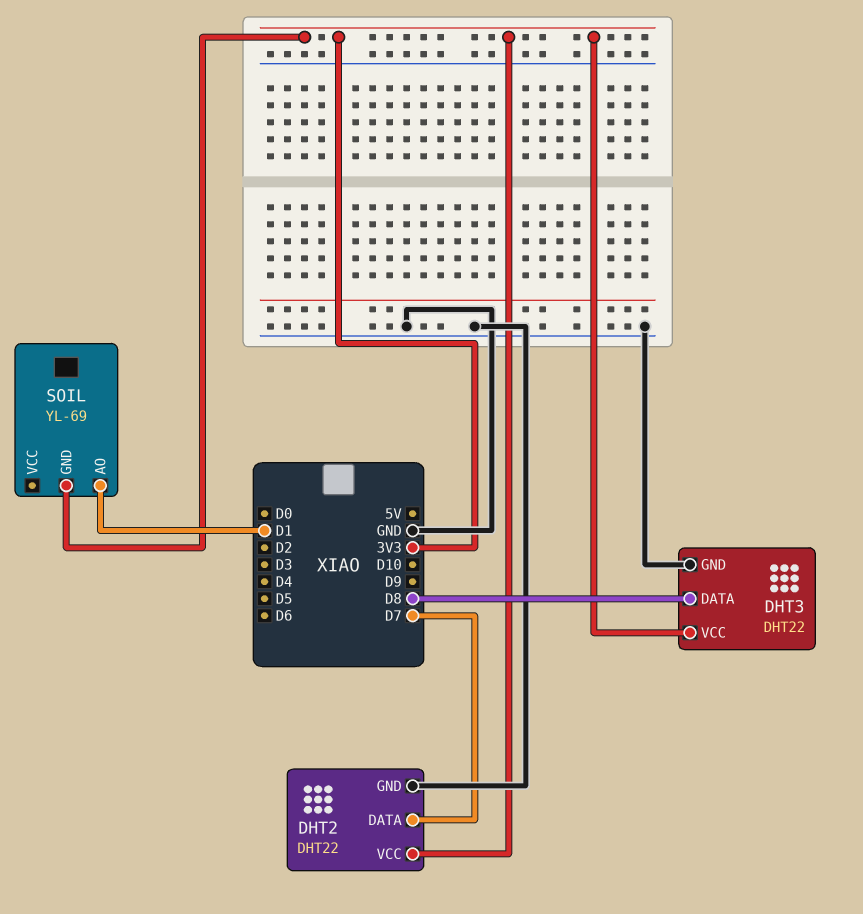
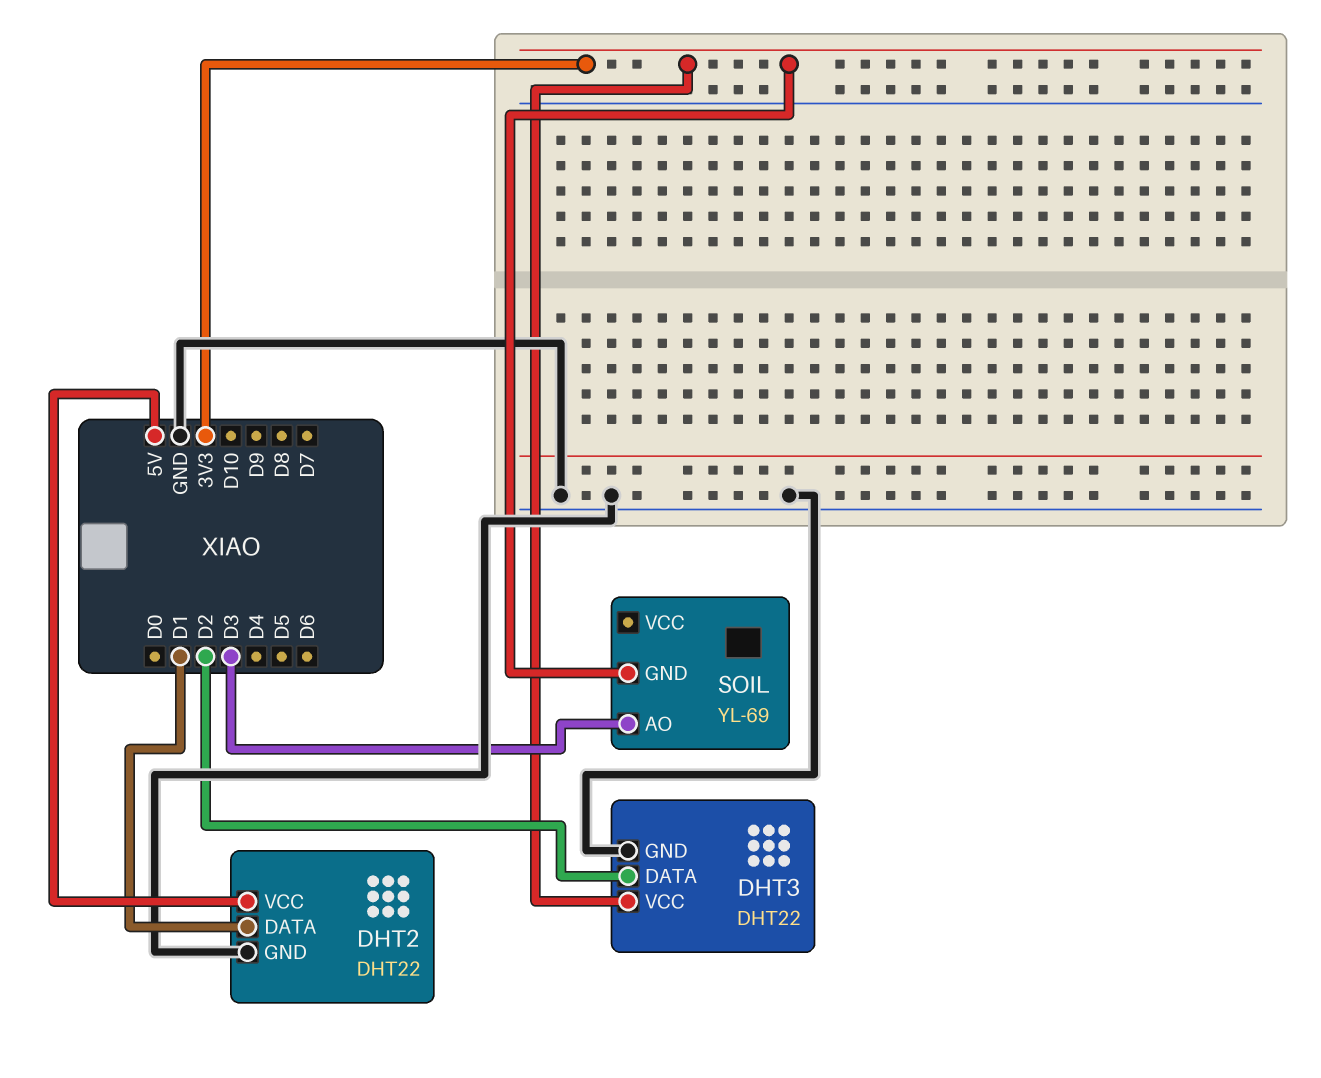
DHT2 pin DATA: D7 -> D1
DHT2 pin VCC: 3V3 -> 5V
DHT3 pin DATA: D8 -> D2
SOIL pin AO: D1 -> D3

